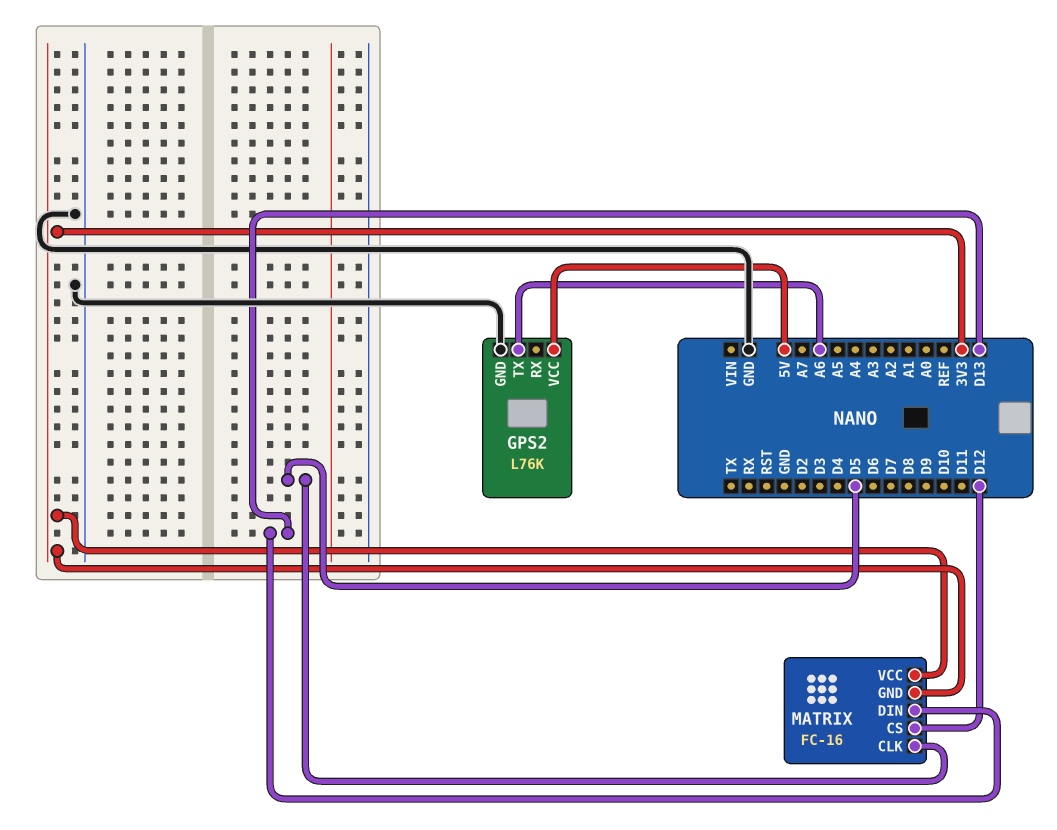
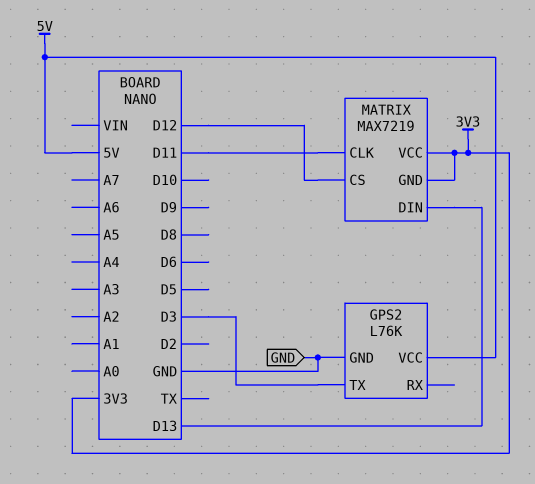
GPS2 pin TX: A6 -> D3
MATRIX: FC-16 -> MAX7219
MATRIX pin CLK: D5 -> D11

